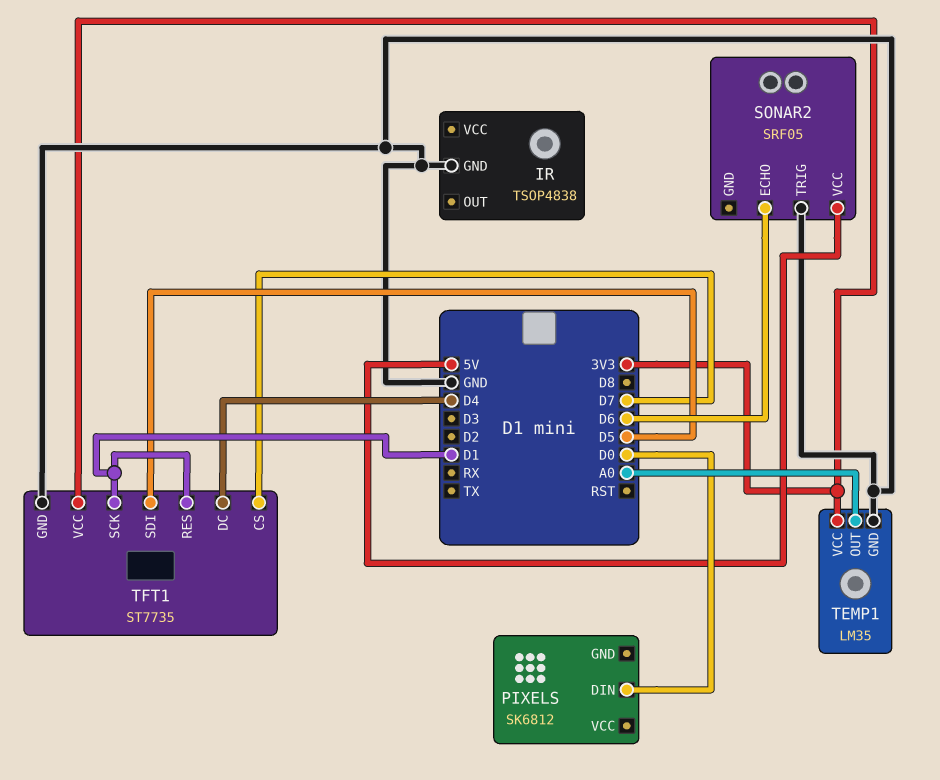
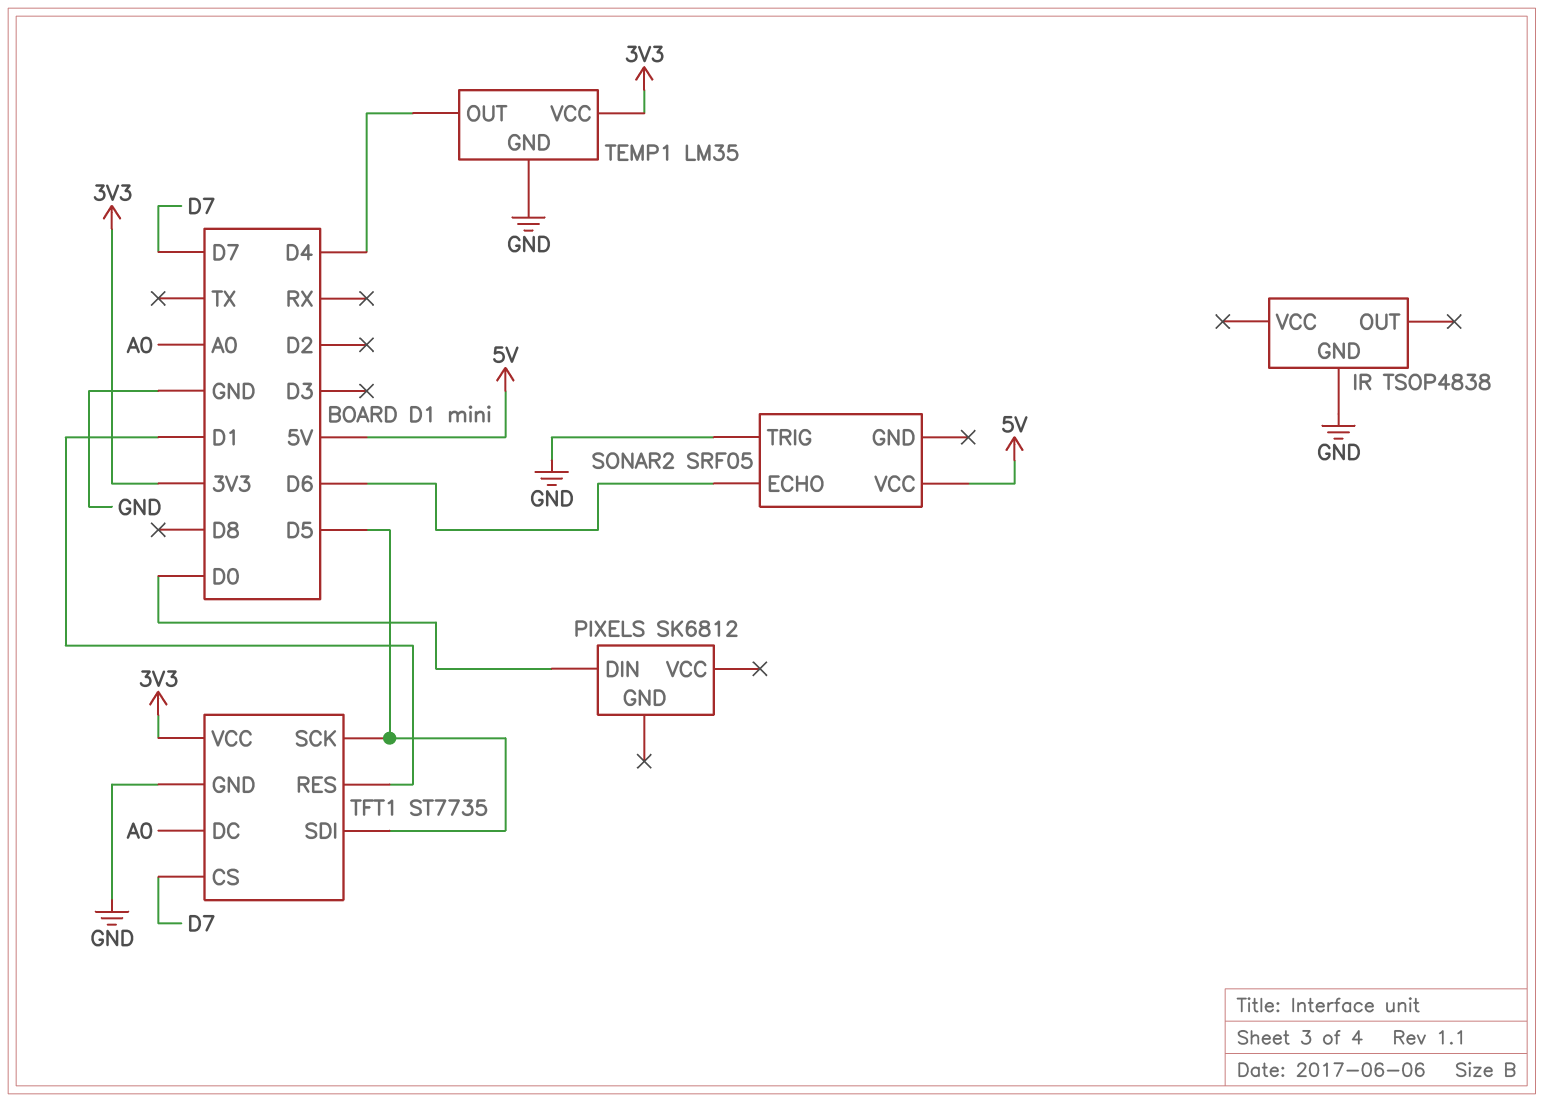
TEMP1 pin OUT: A0 -> D4
TFT1 pin DC: D4 -> A0
TFT1 pin SCK: D1 -> D5

